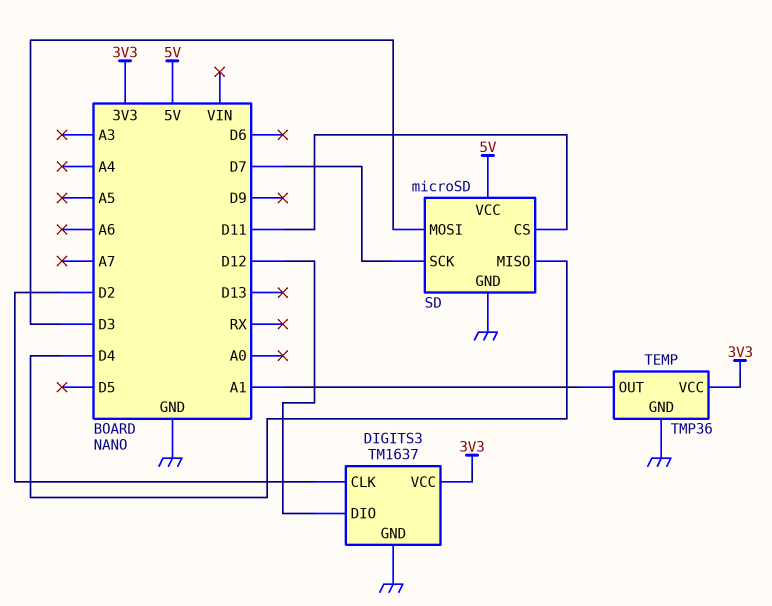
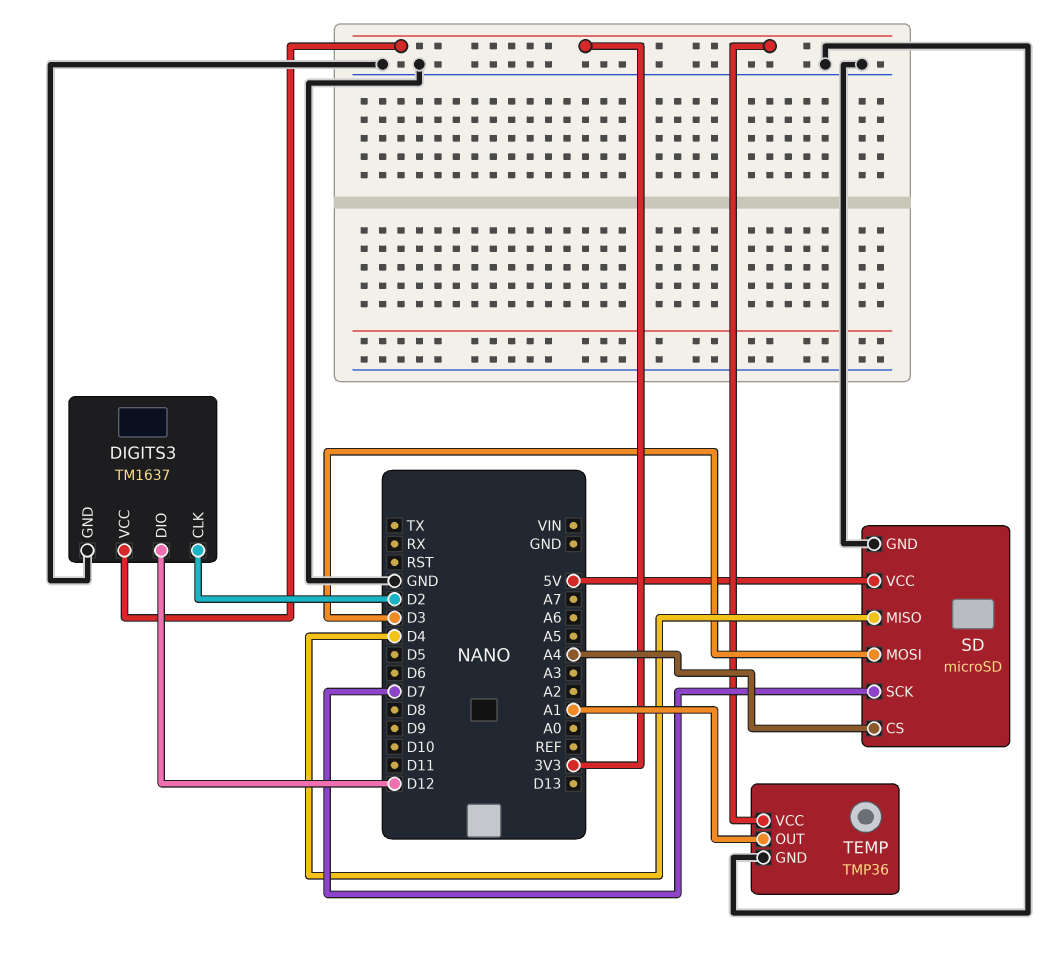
SD pin CS: D11 -> A4

